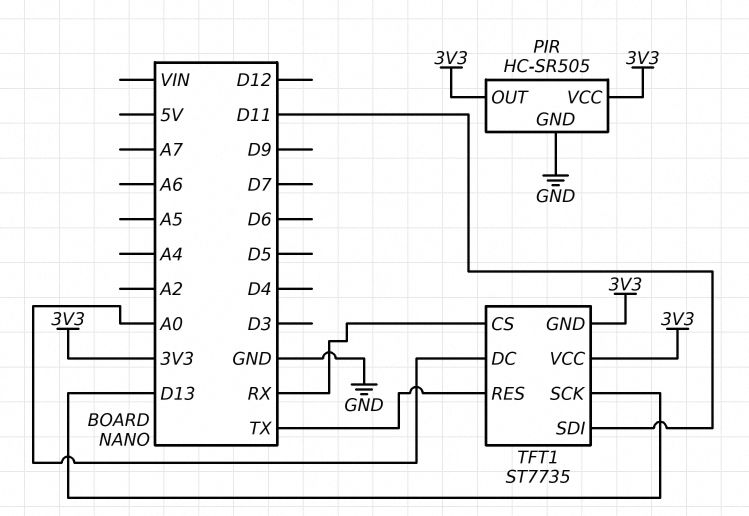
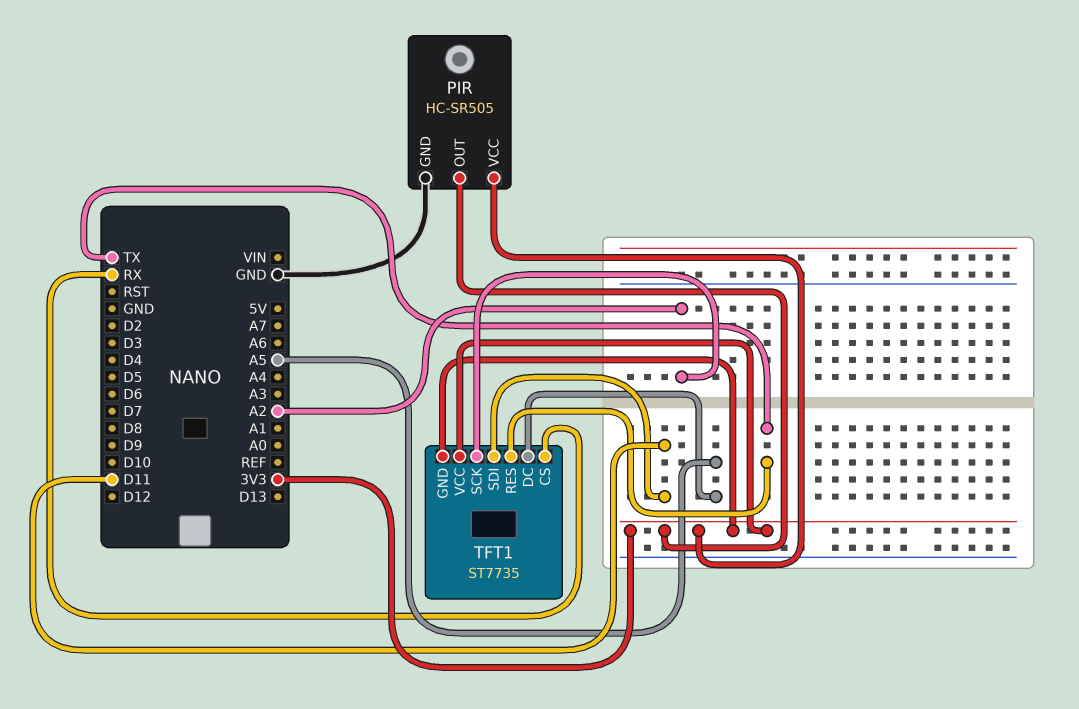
TFT1 pin DC: A0 -> A5
TFT1 pin SCK: D13 -> A2

